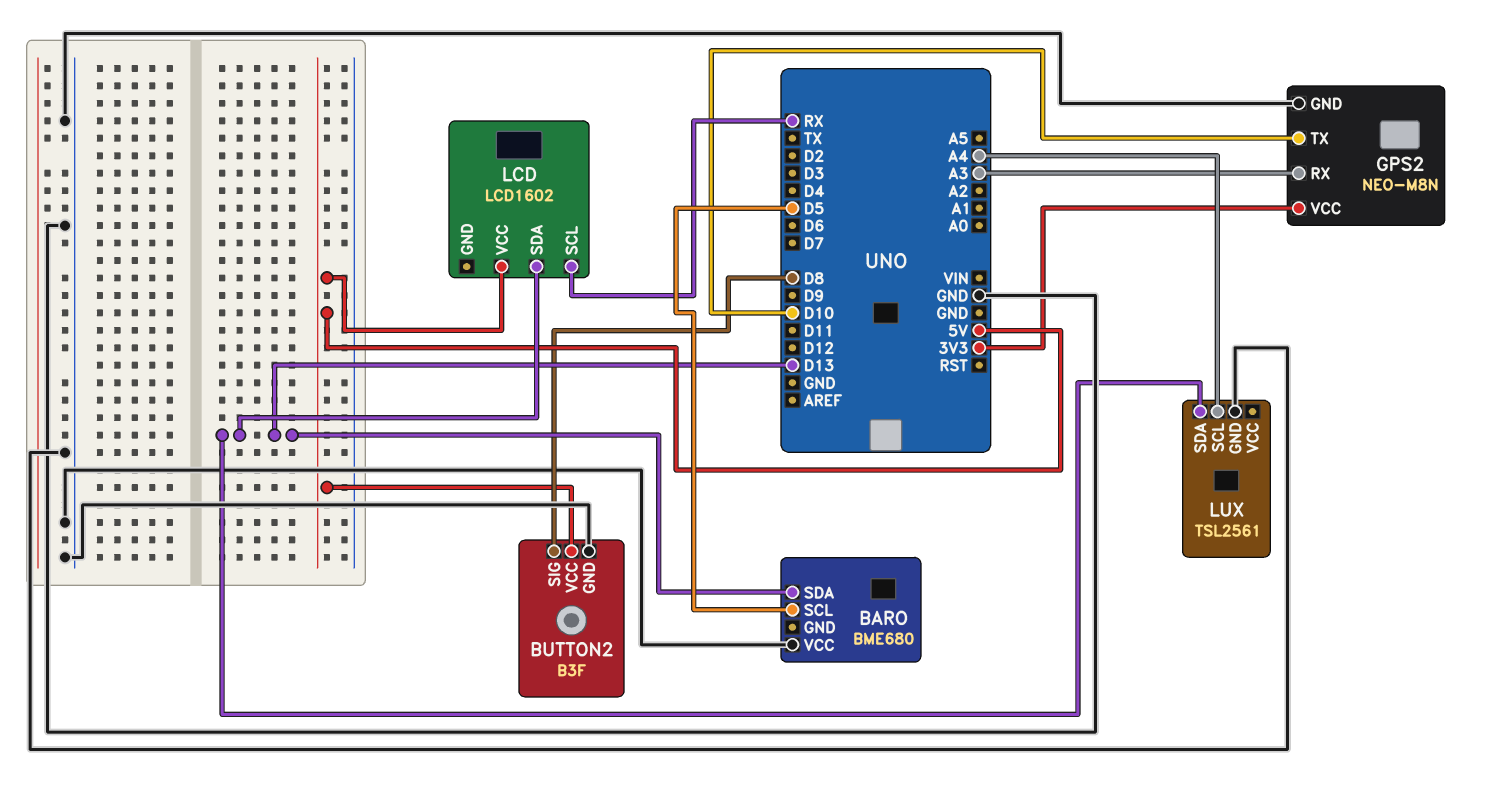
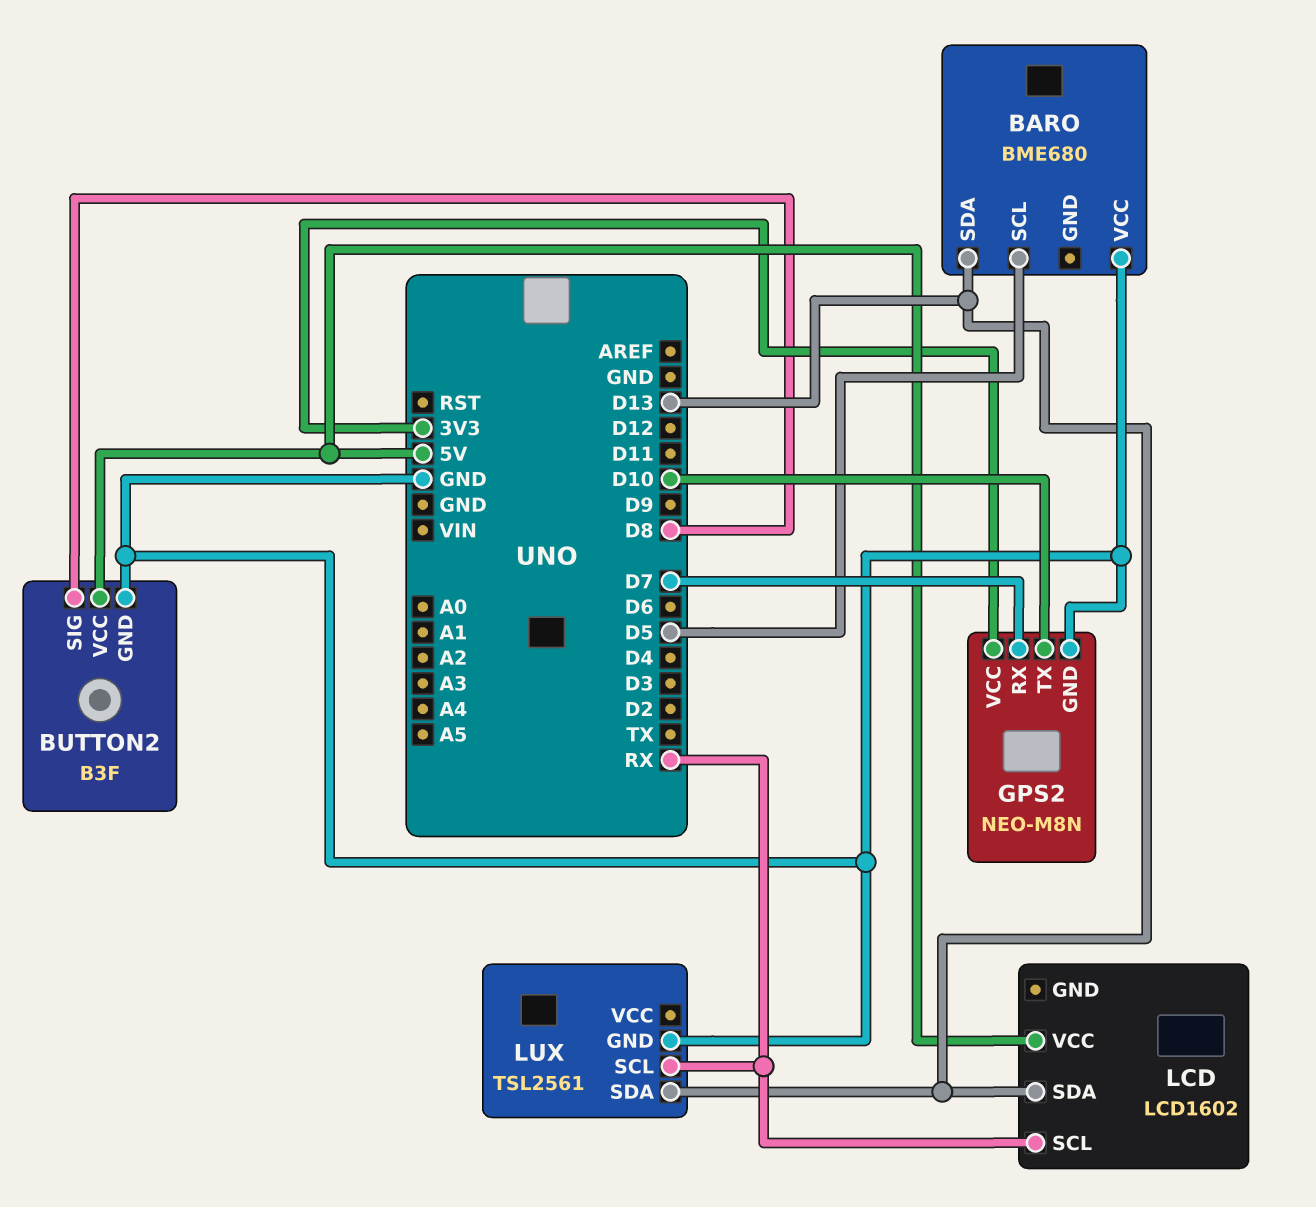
GPS2 pin RX: A3 -> D7
LUX pin SCL: A4 -> RX

